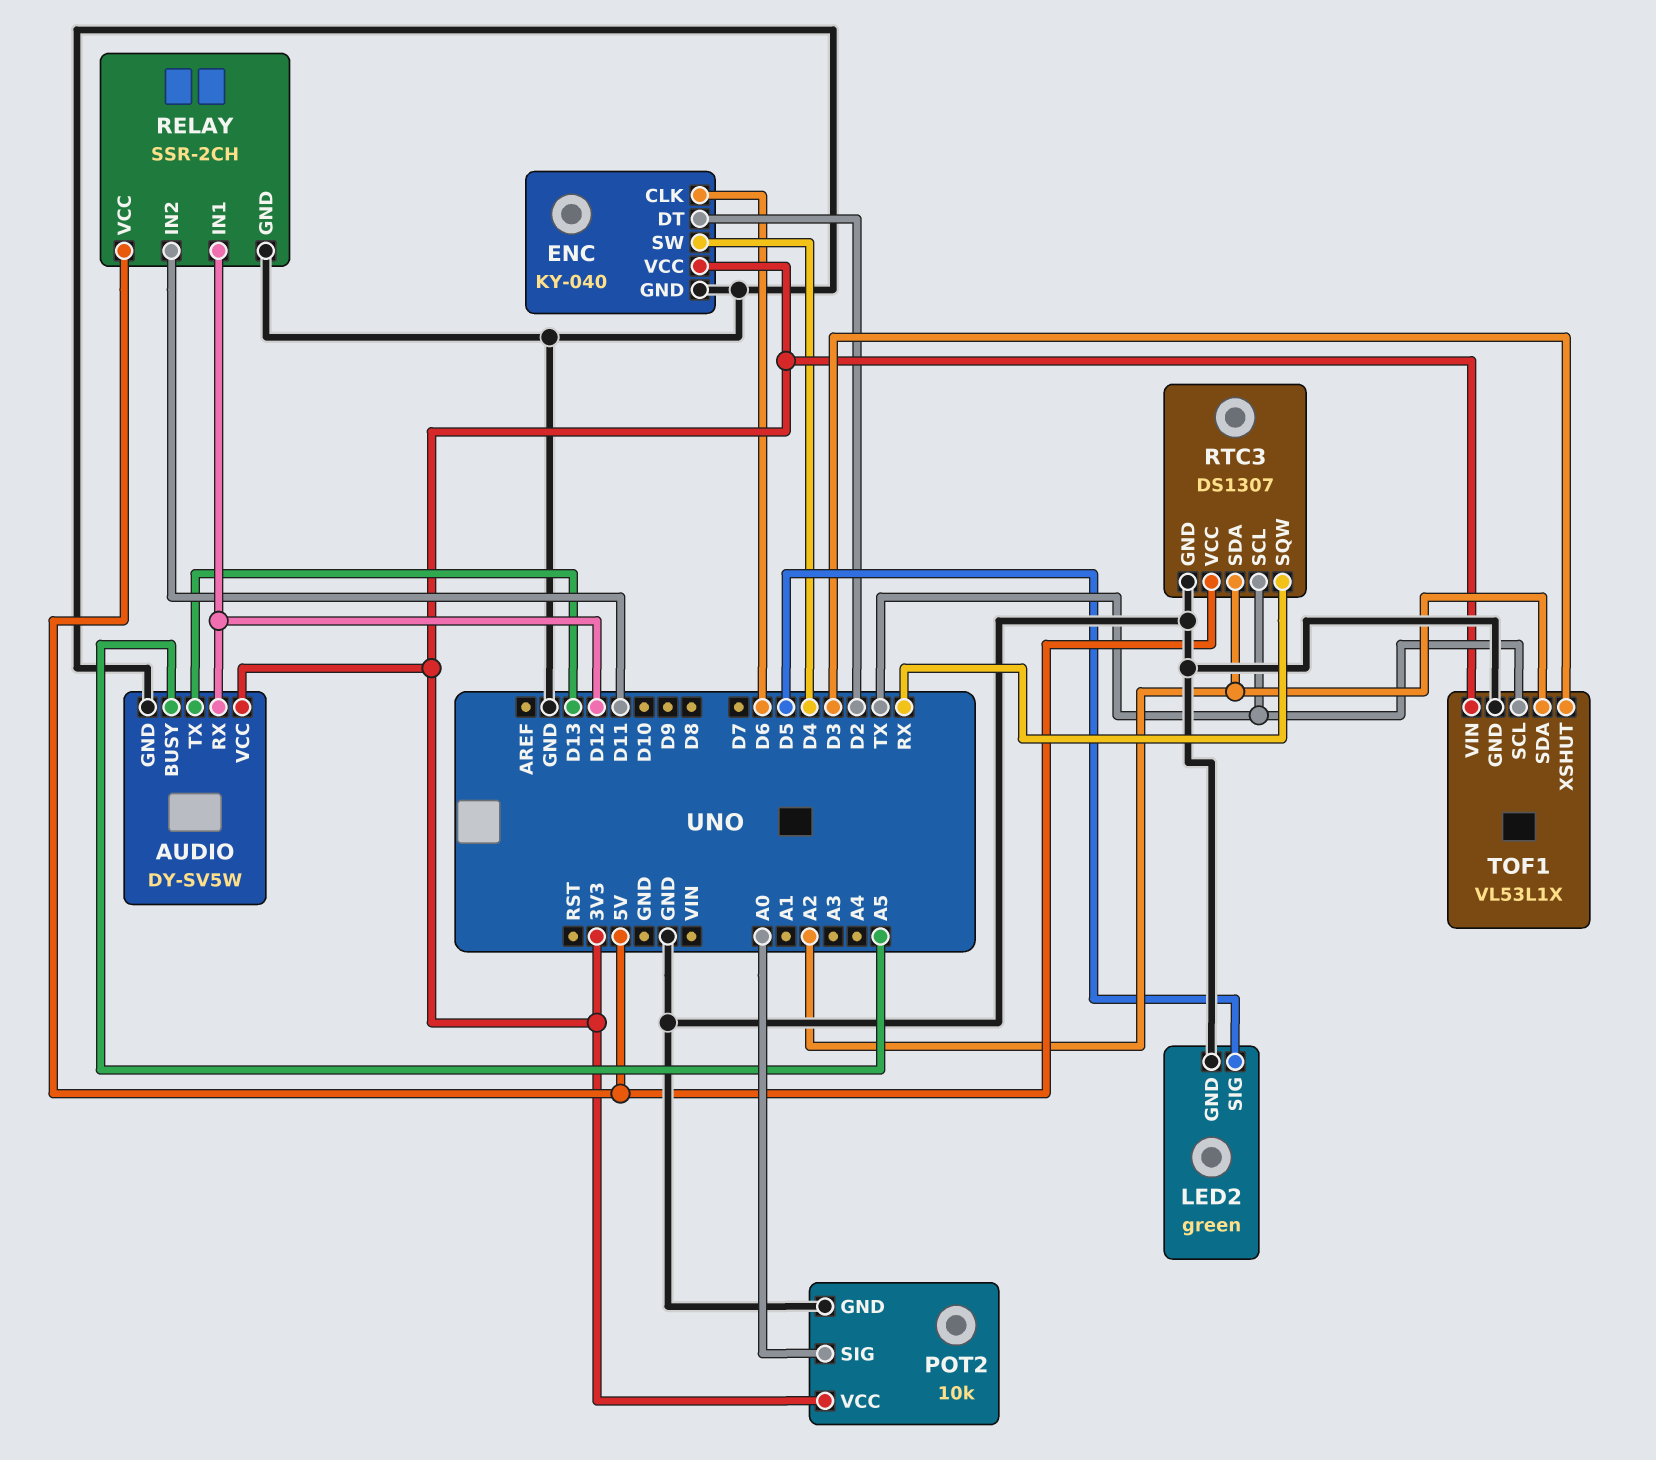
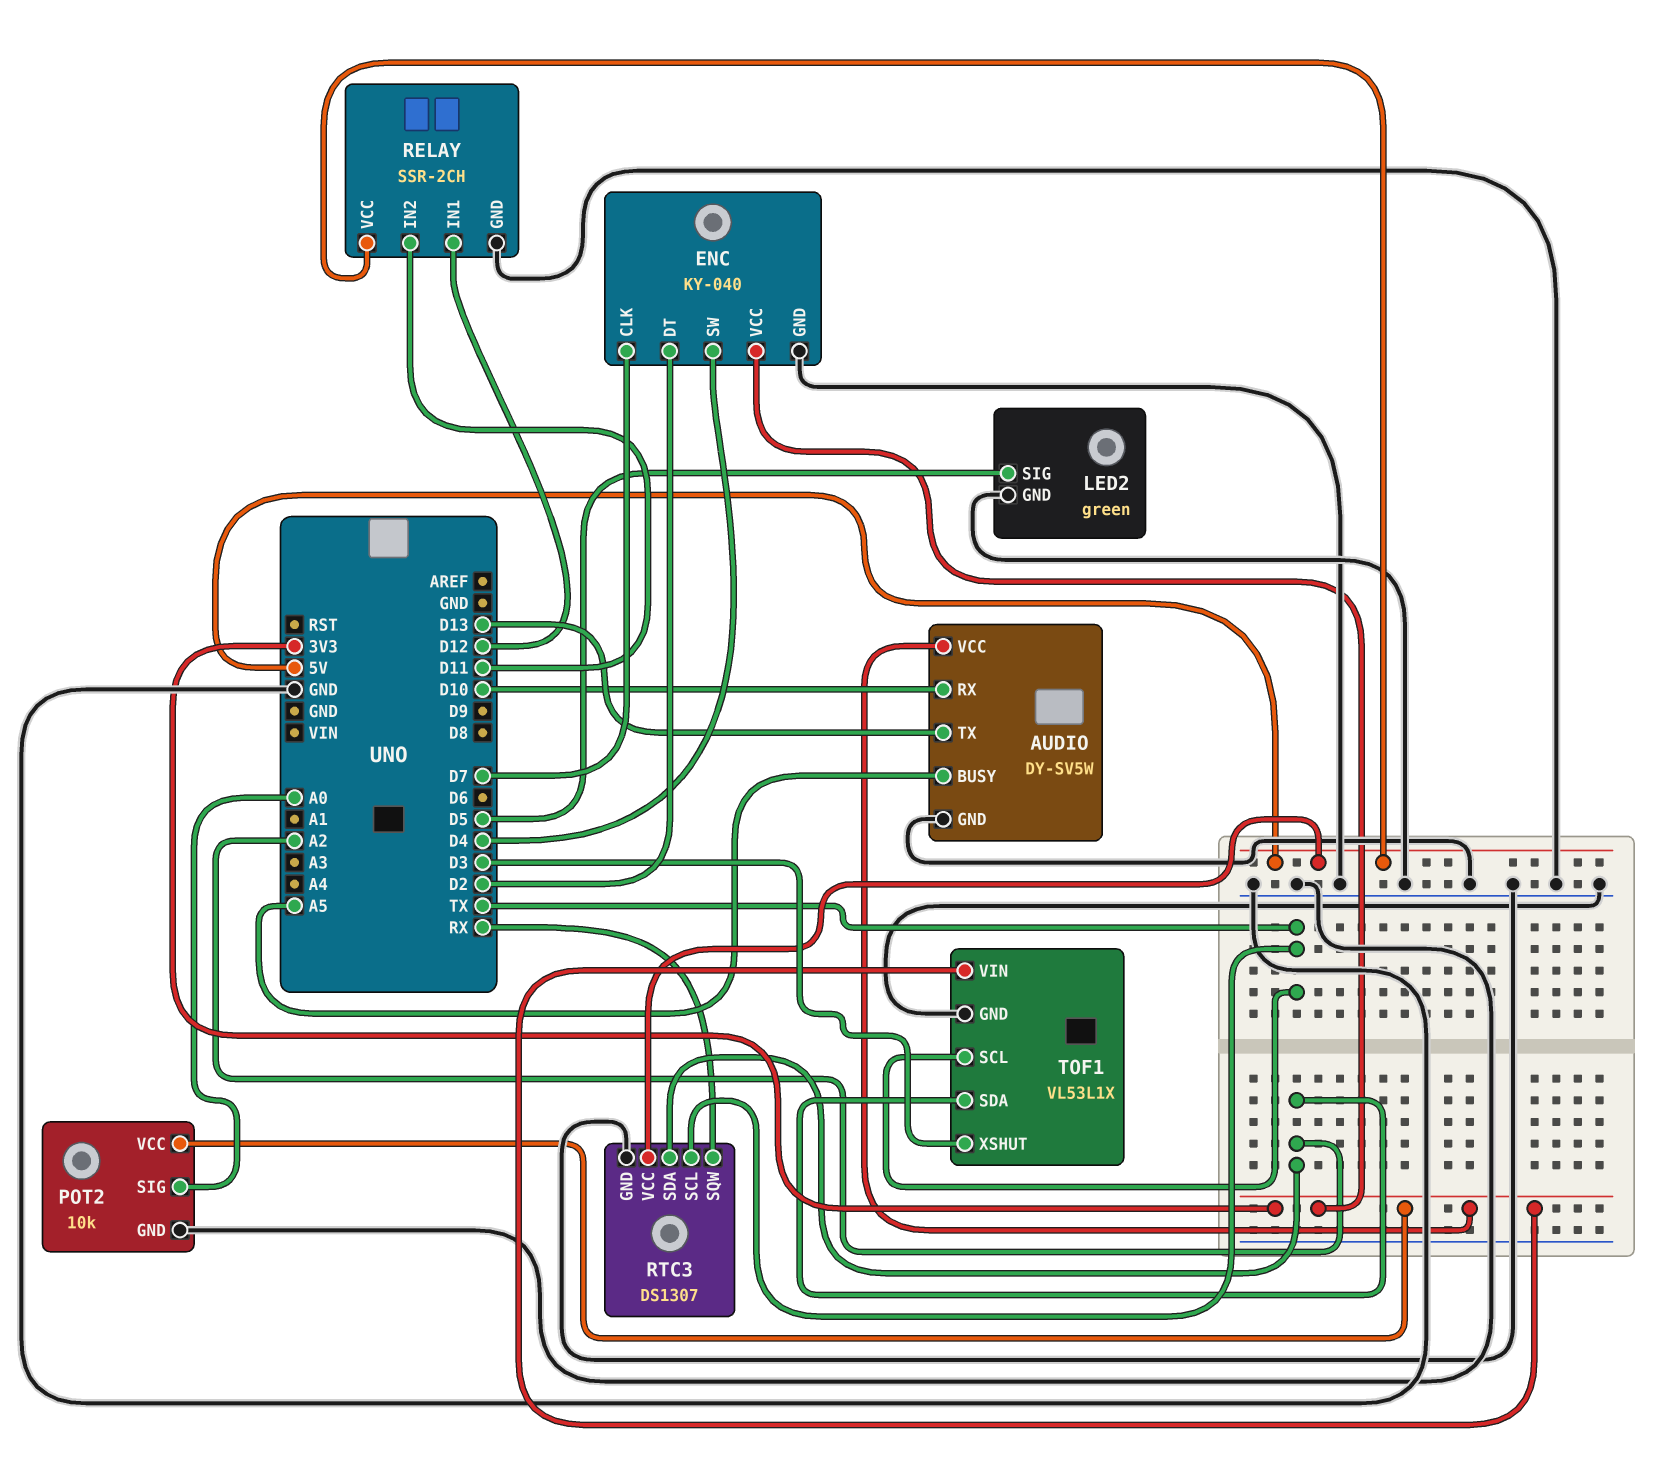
AUDIO pin RX: D12 -> D10
ENC pin CLK: D6 -> D7

